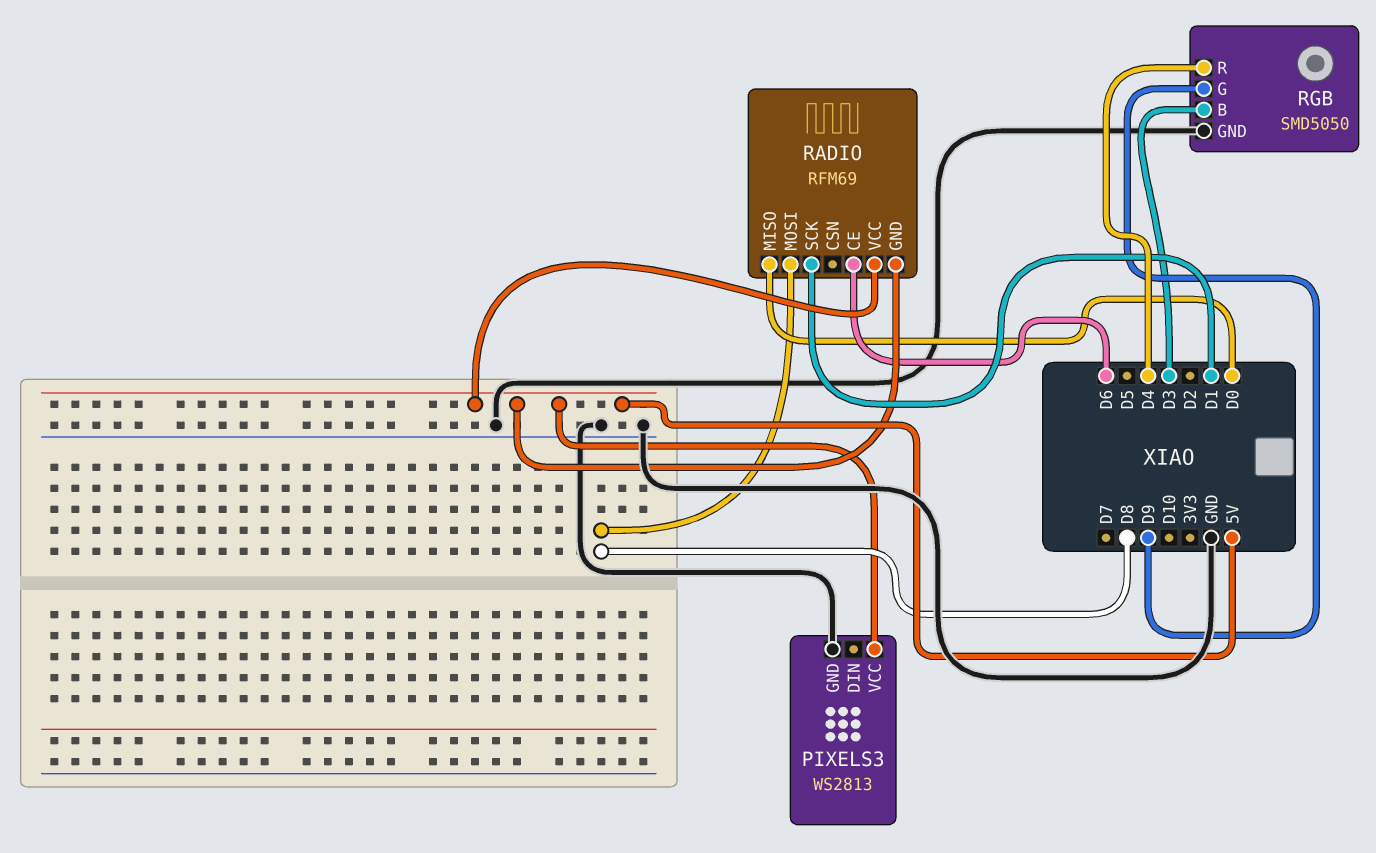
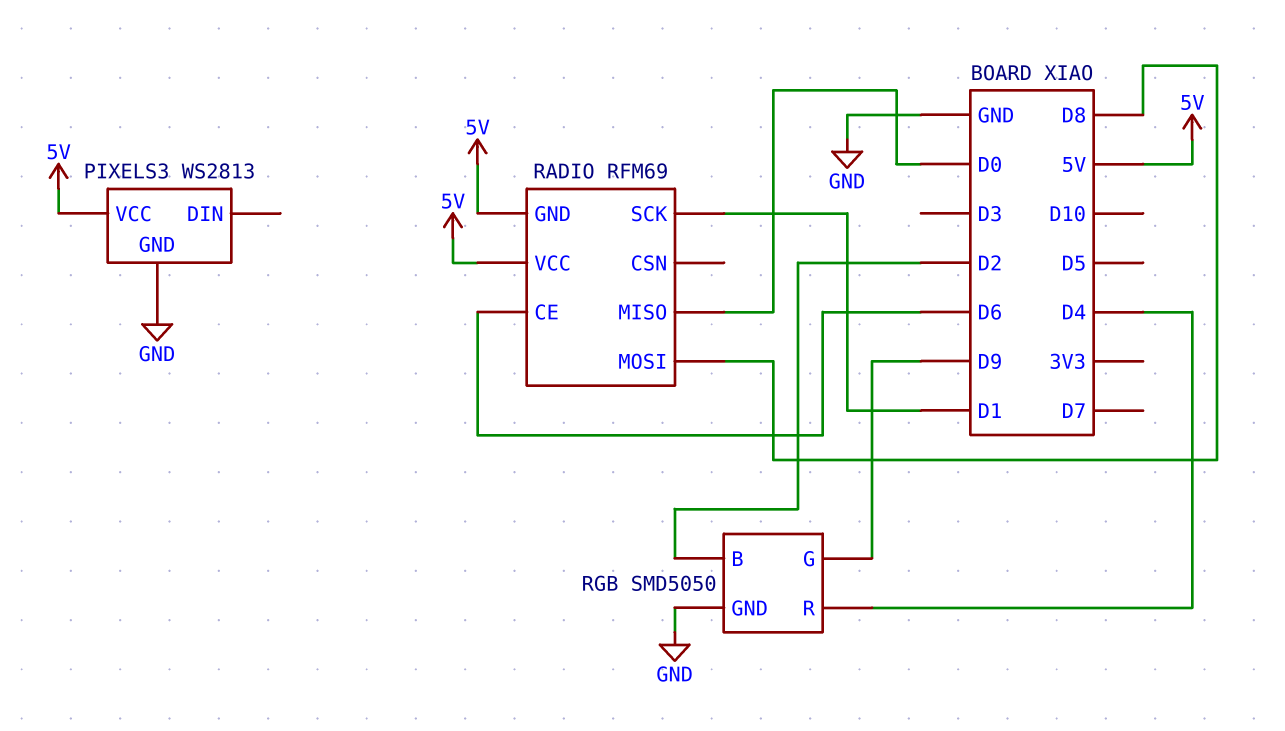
RGB pin B: D3 -> D2

